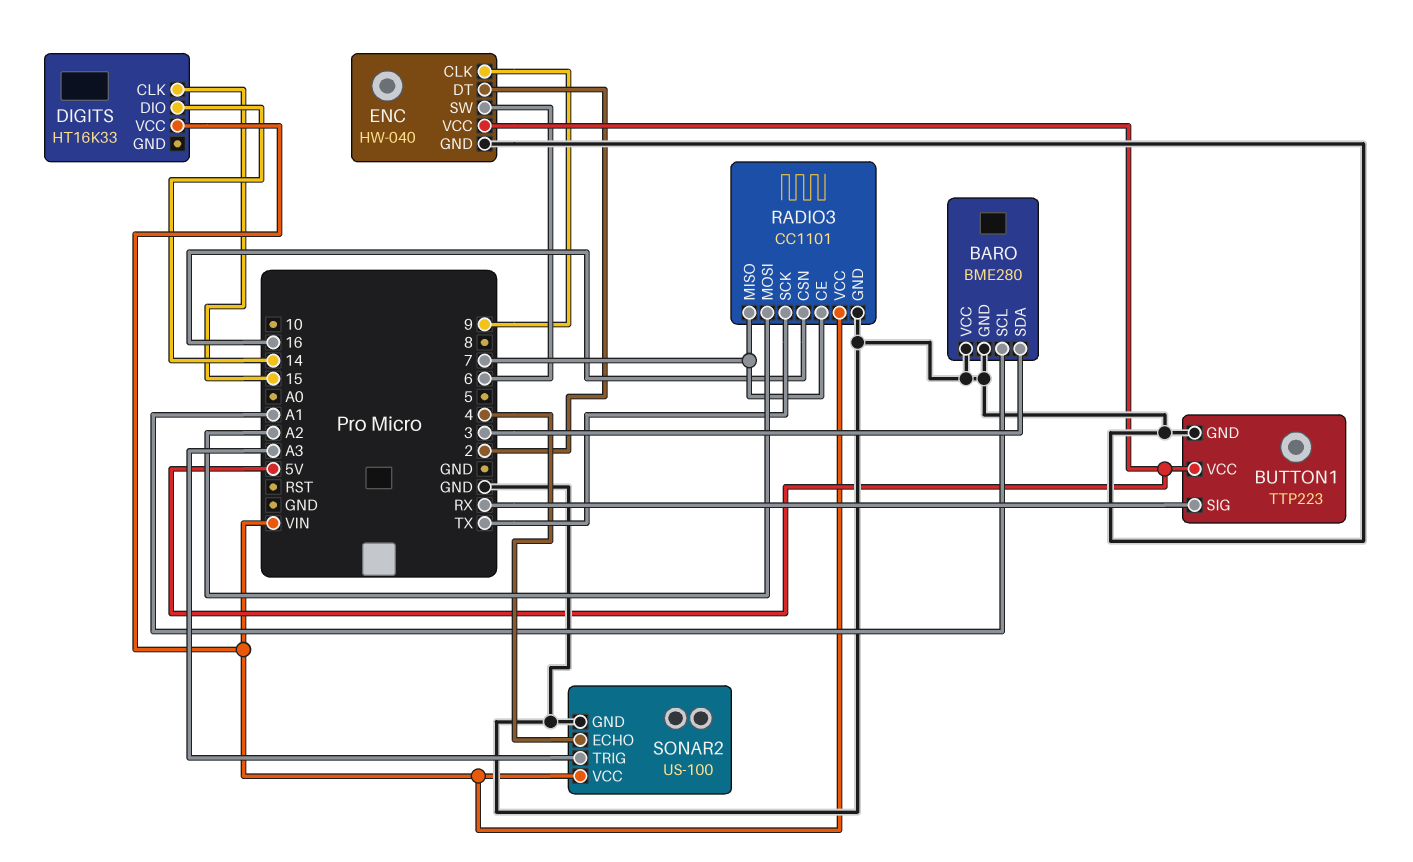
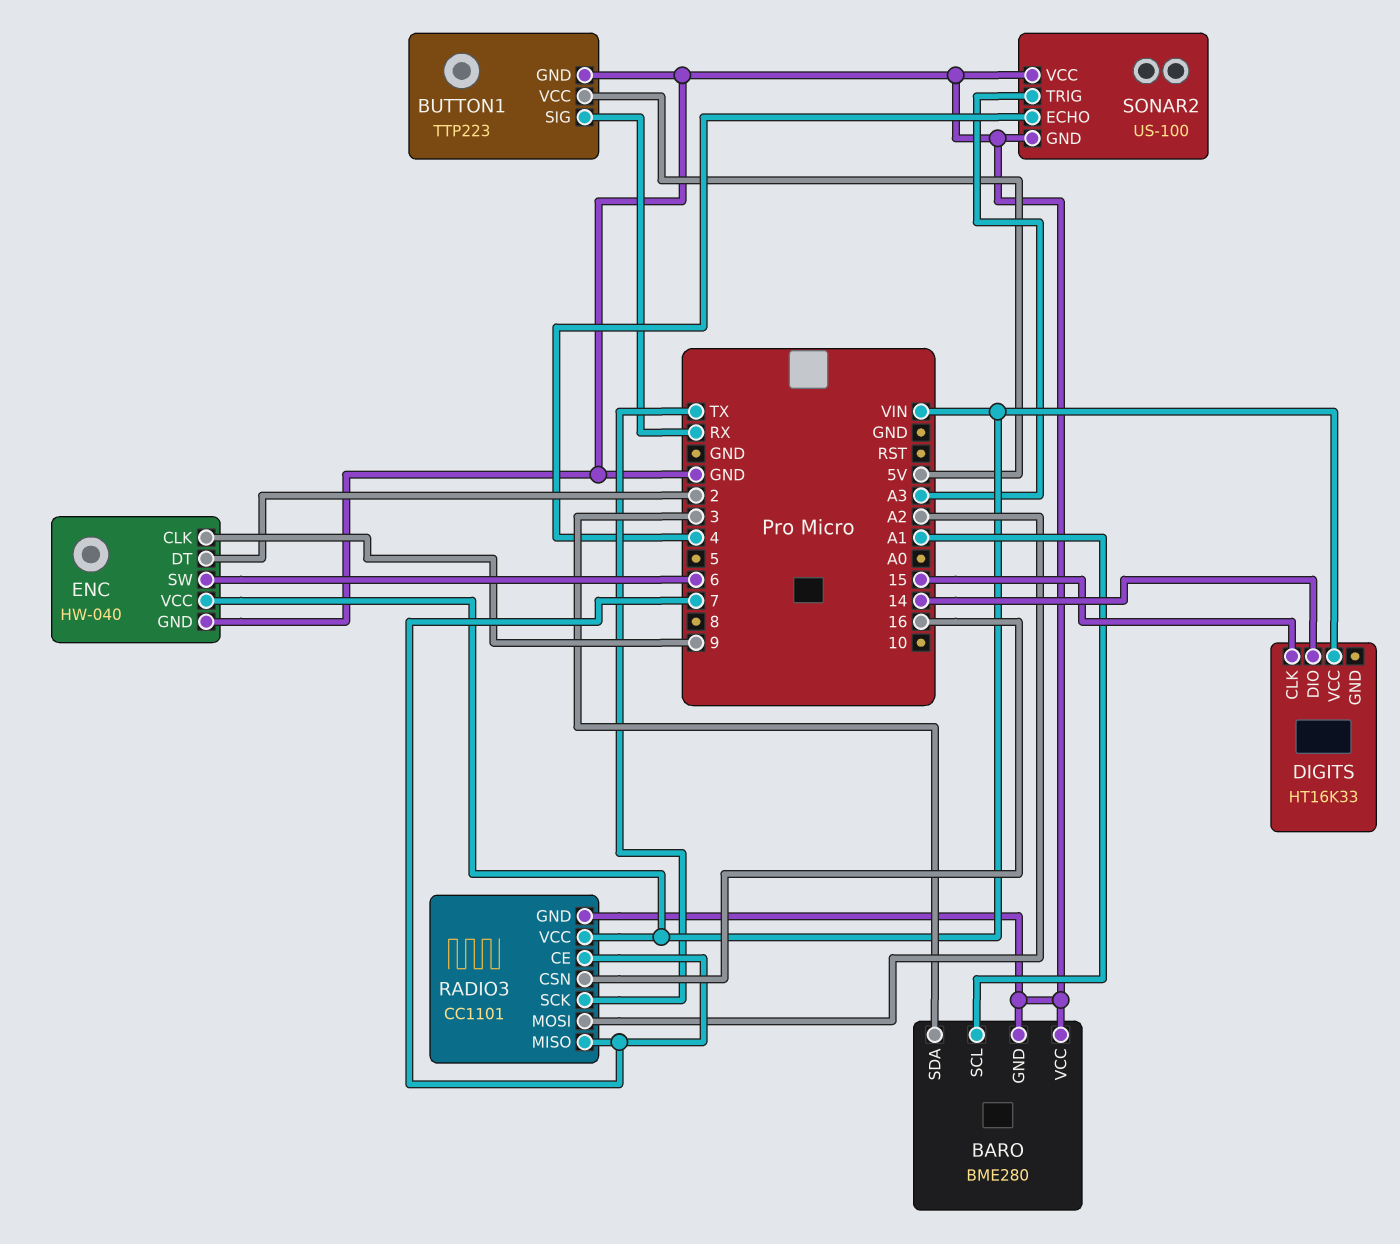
ENC pin VCC: 5V -> VIN
SONAR2 pin VCC: VIN -> GND

